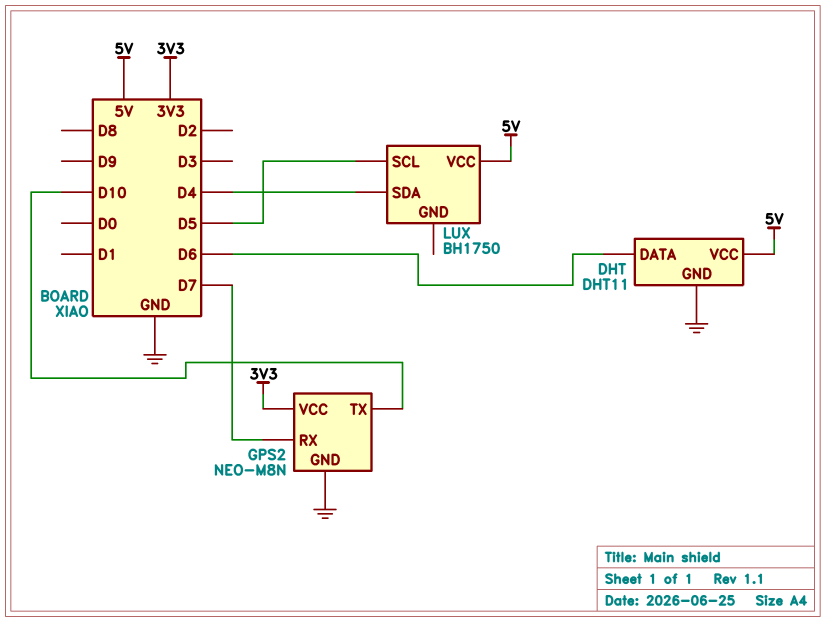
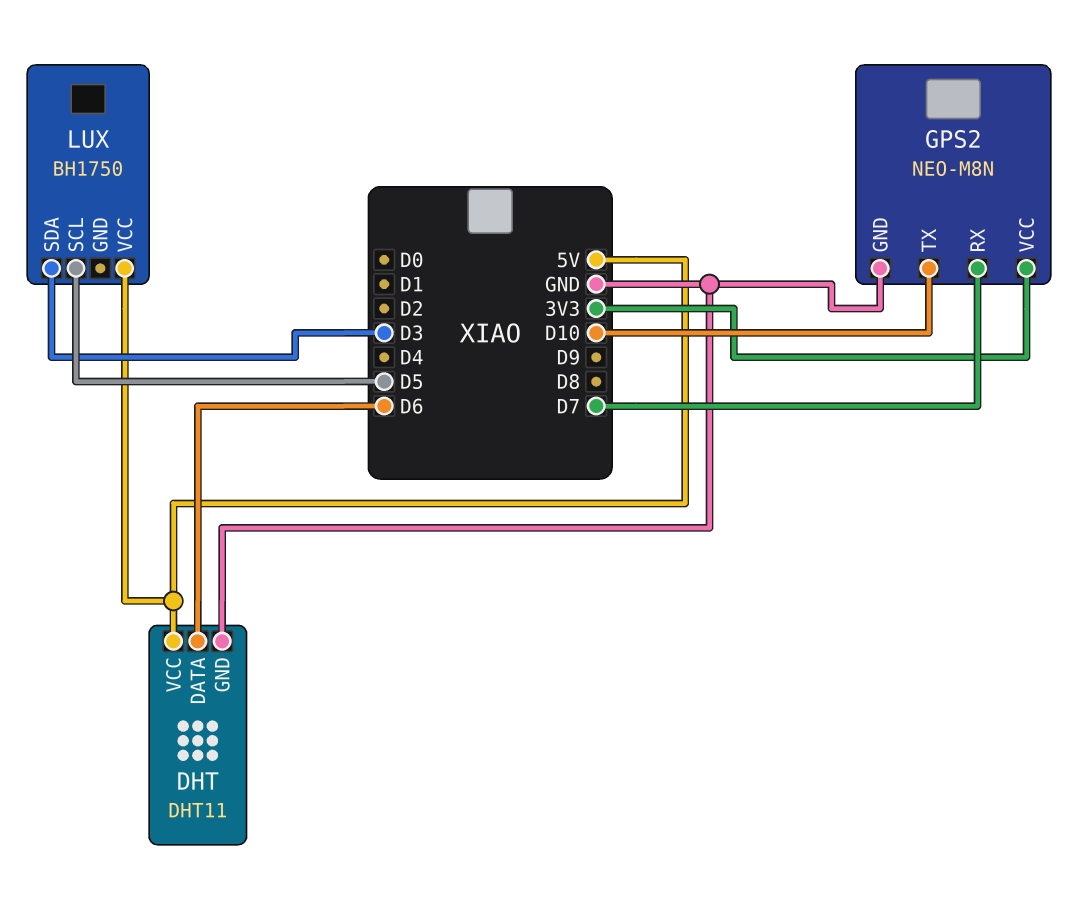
LUX pin SDA: D4 -> D3

